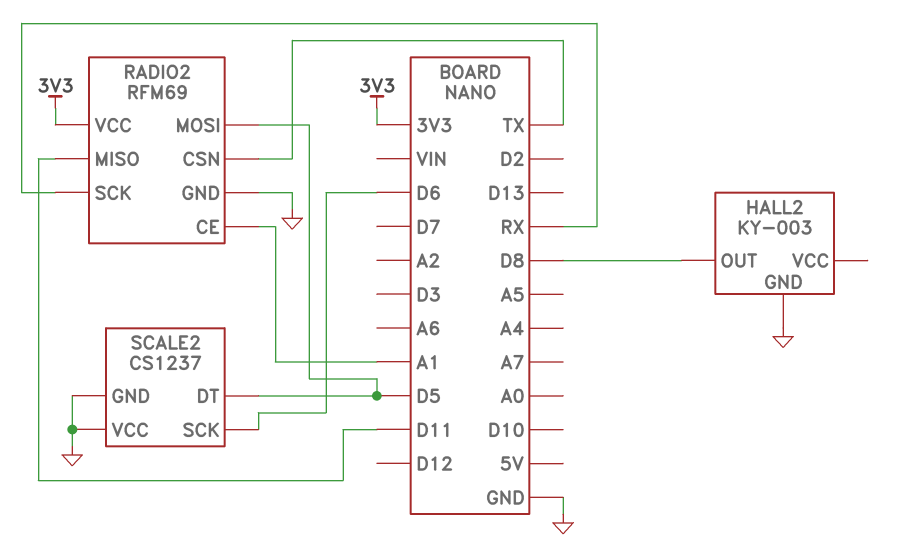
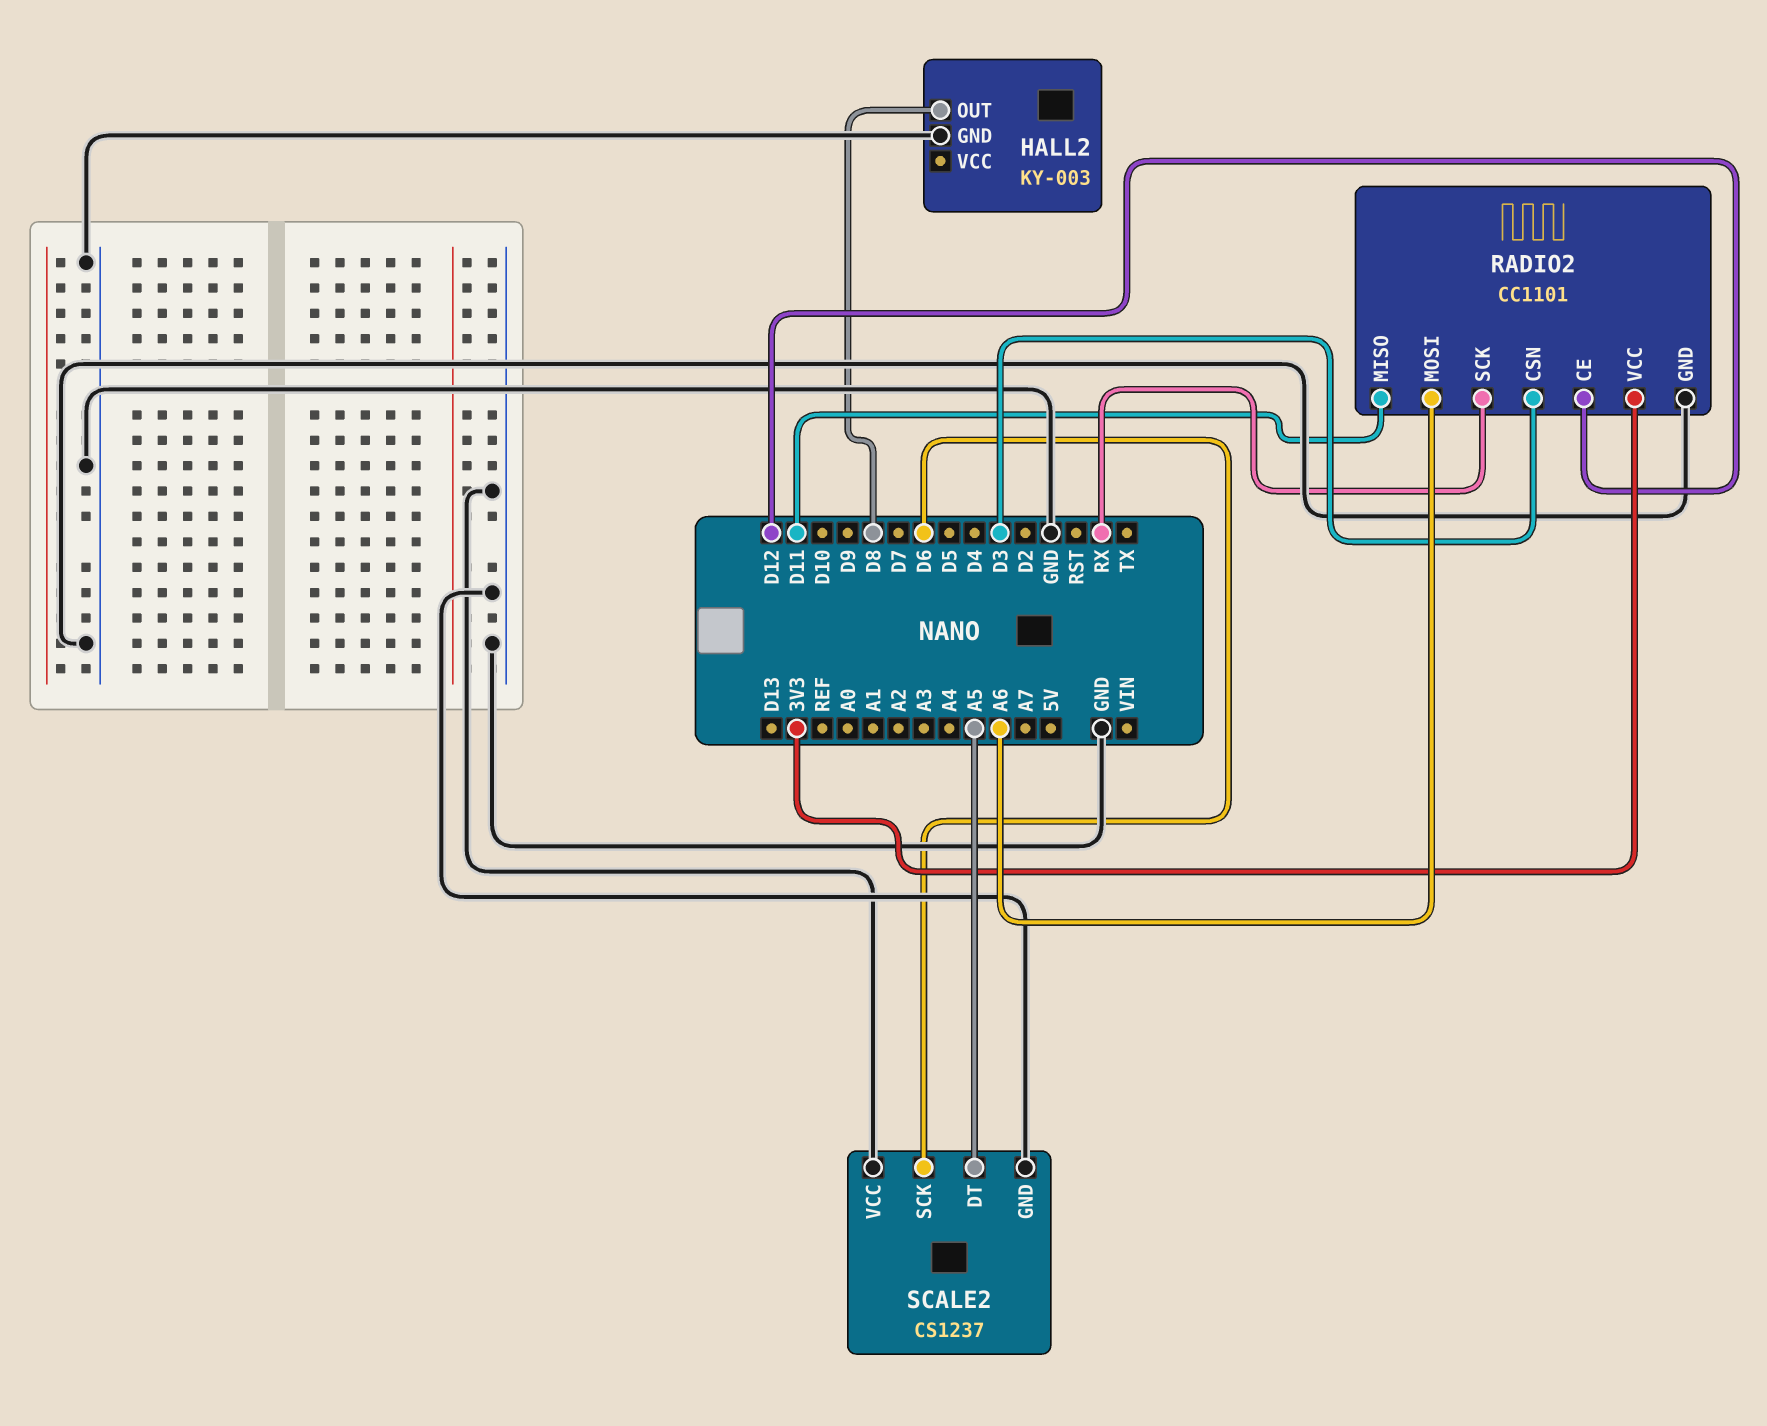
RADIO2: RFM69 -> CC1101
RADIO2 pin CE: A1 -> D12
RADIO2 pin CSN: TX -> D3
RADIO2 pin MOSI: D5 -> A6
SCALE2 pin DT: D5 -> A5

